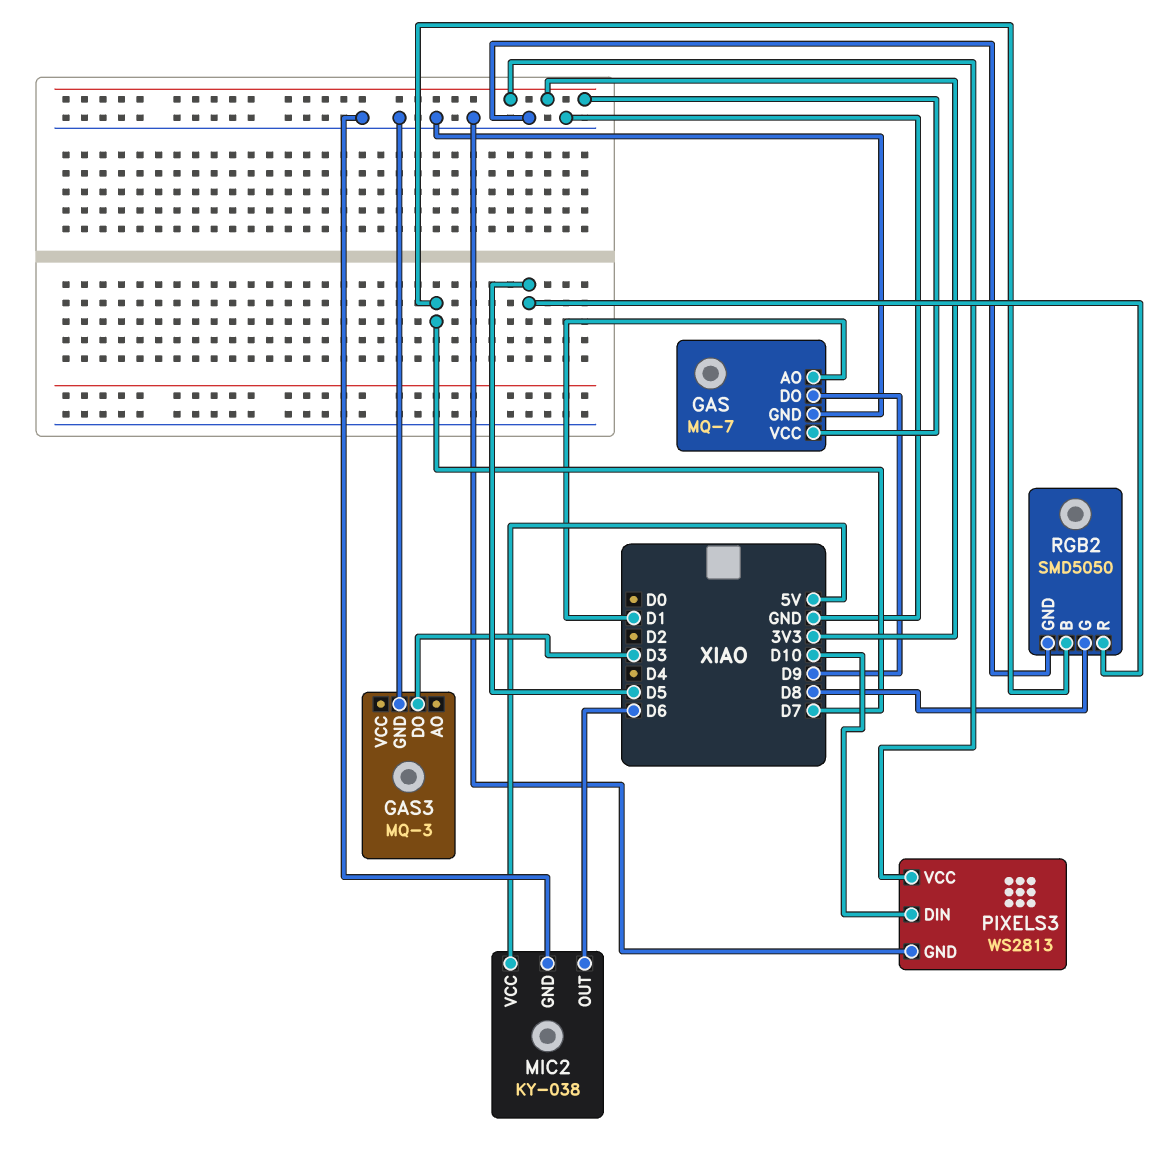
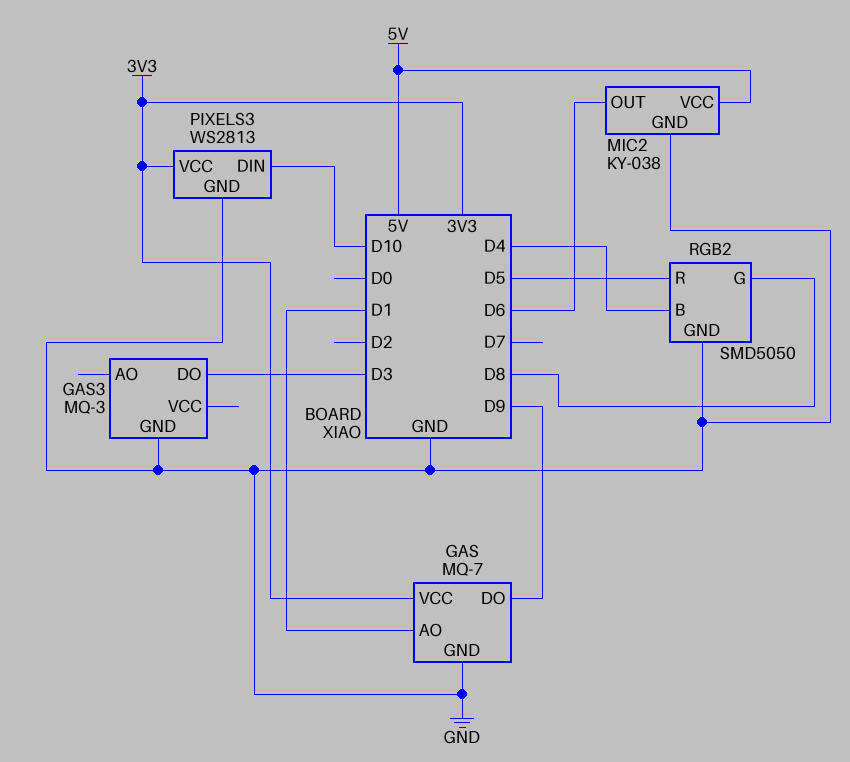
RGB2 pin B: D7 -> D4

